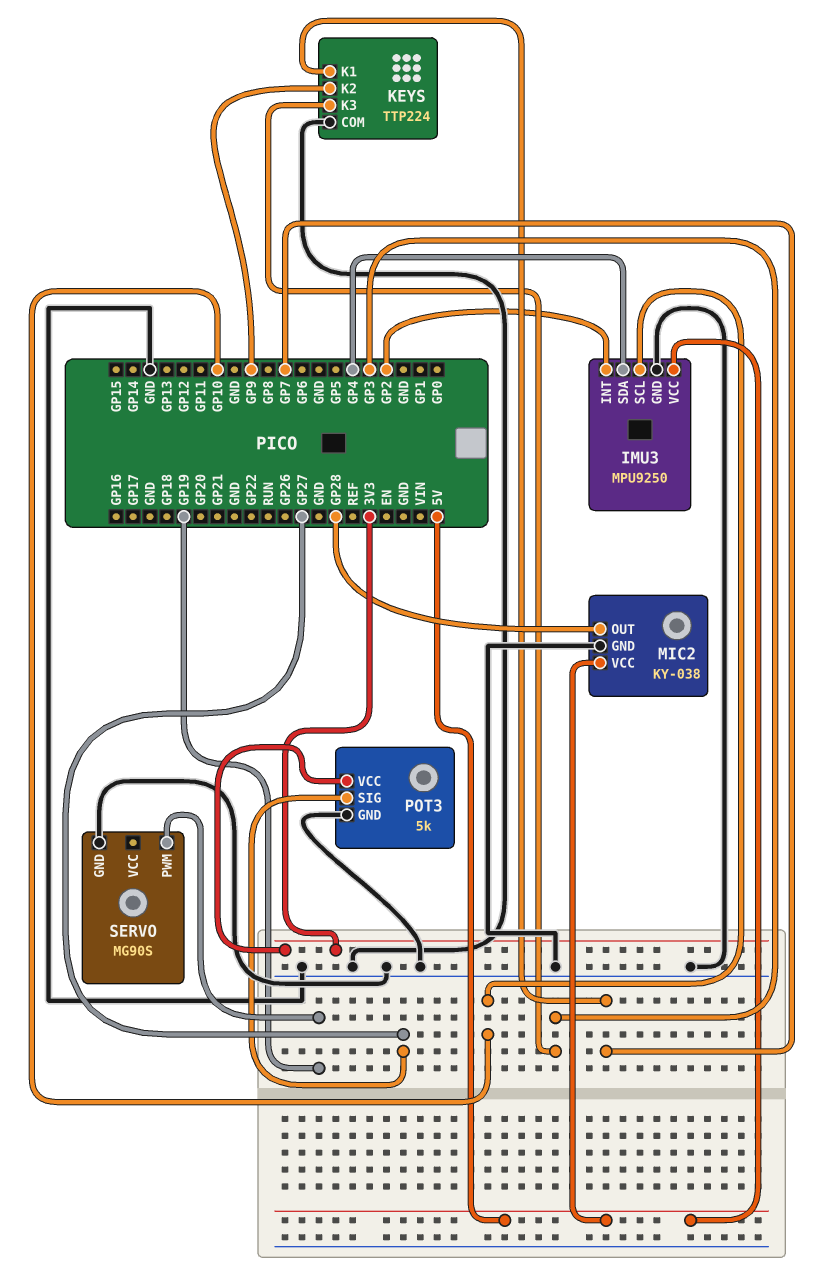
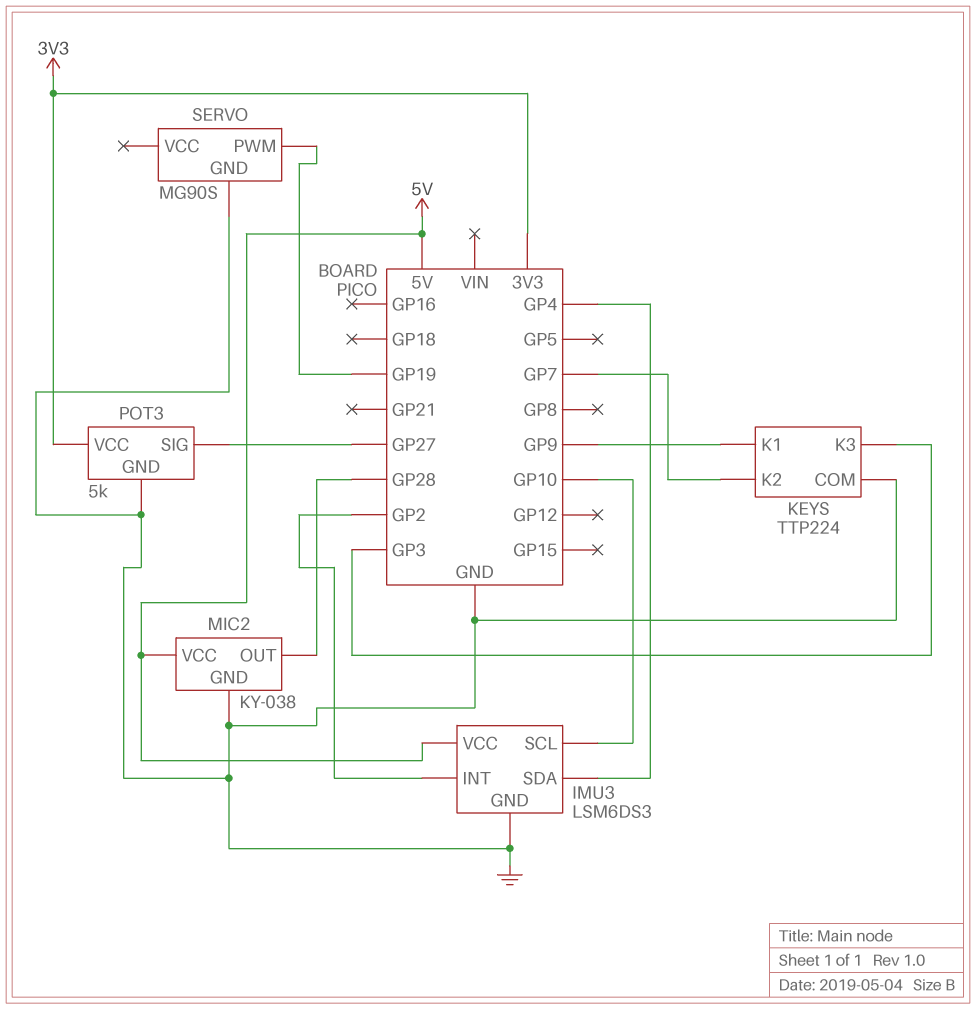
IMU3: MPU9250 -> LSM6DS3
KEYS pin K1: GP7 -> GP9
KEYS pin K2: GP9 -> GP7

